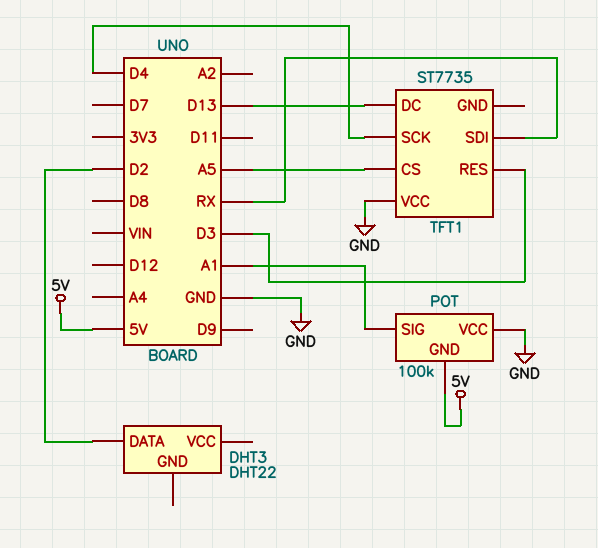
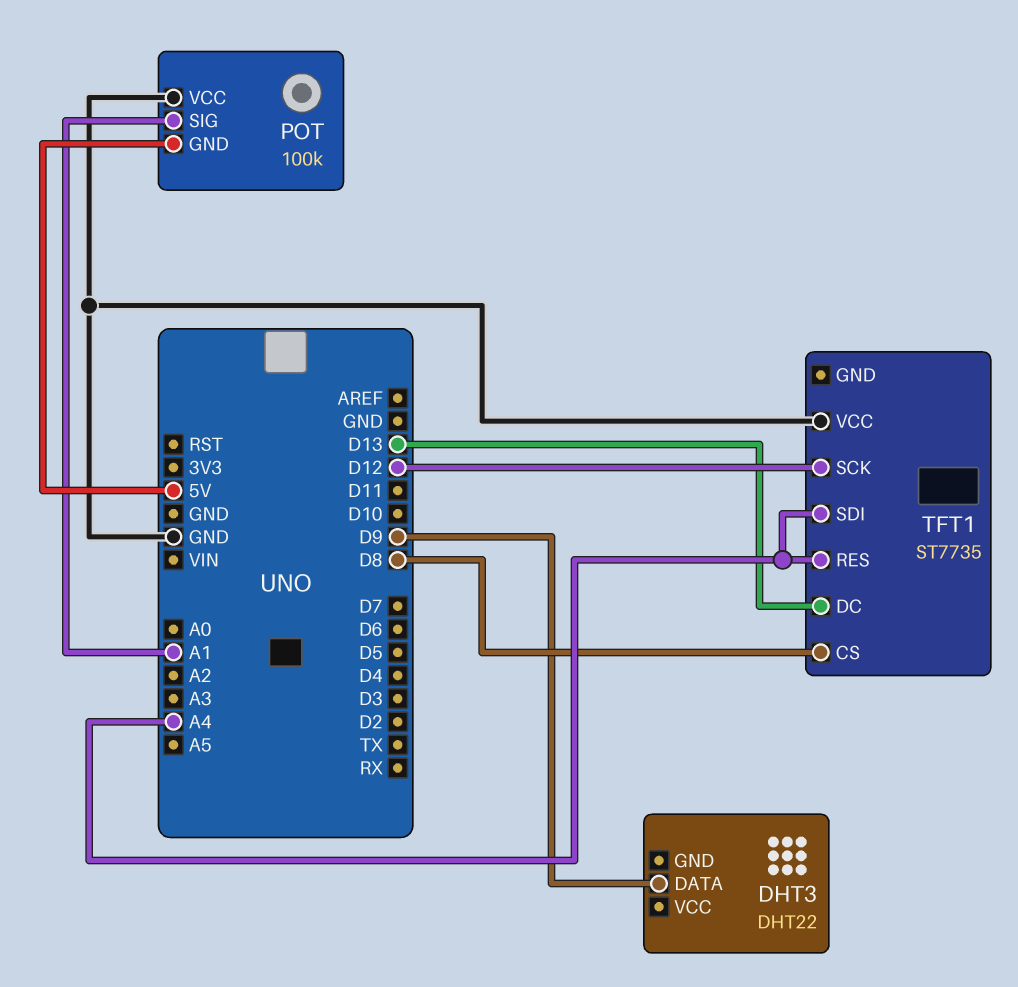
DHT3 pin DATA: D2 -> D9
TFT1 pin CS: A5 -> D8
TFT1 pin RES: D3 -> A4
TFT1 pin SCK: D4 -> D12
TFT1 pin SDI: RX -> A4

